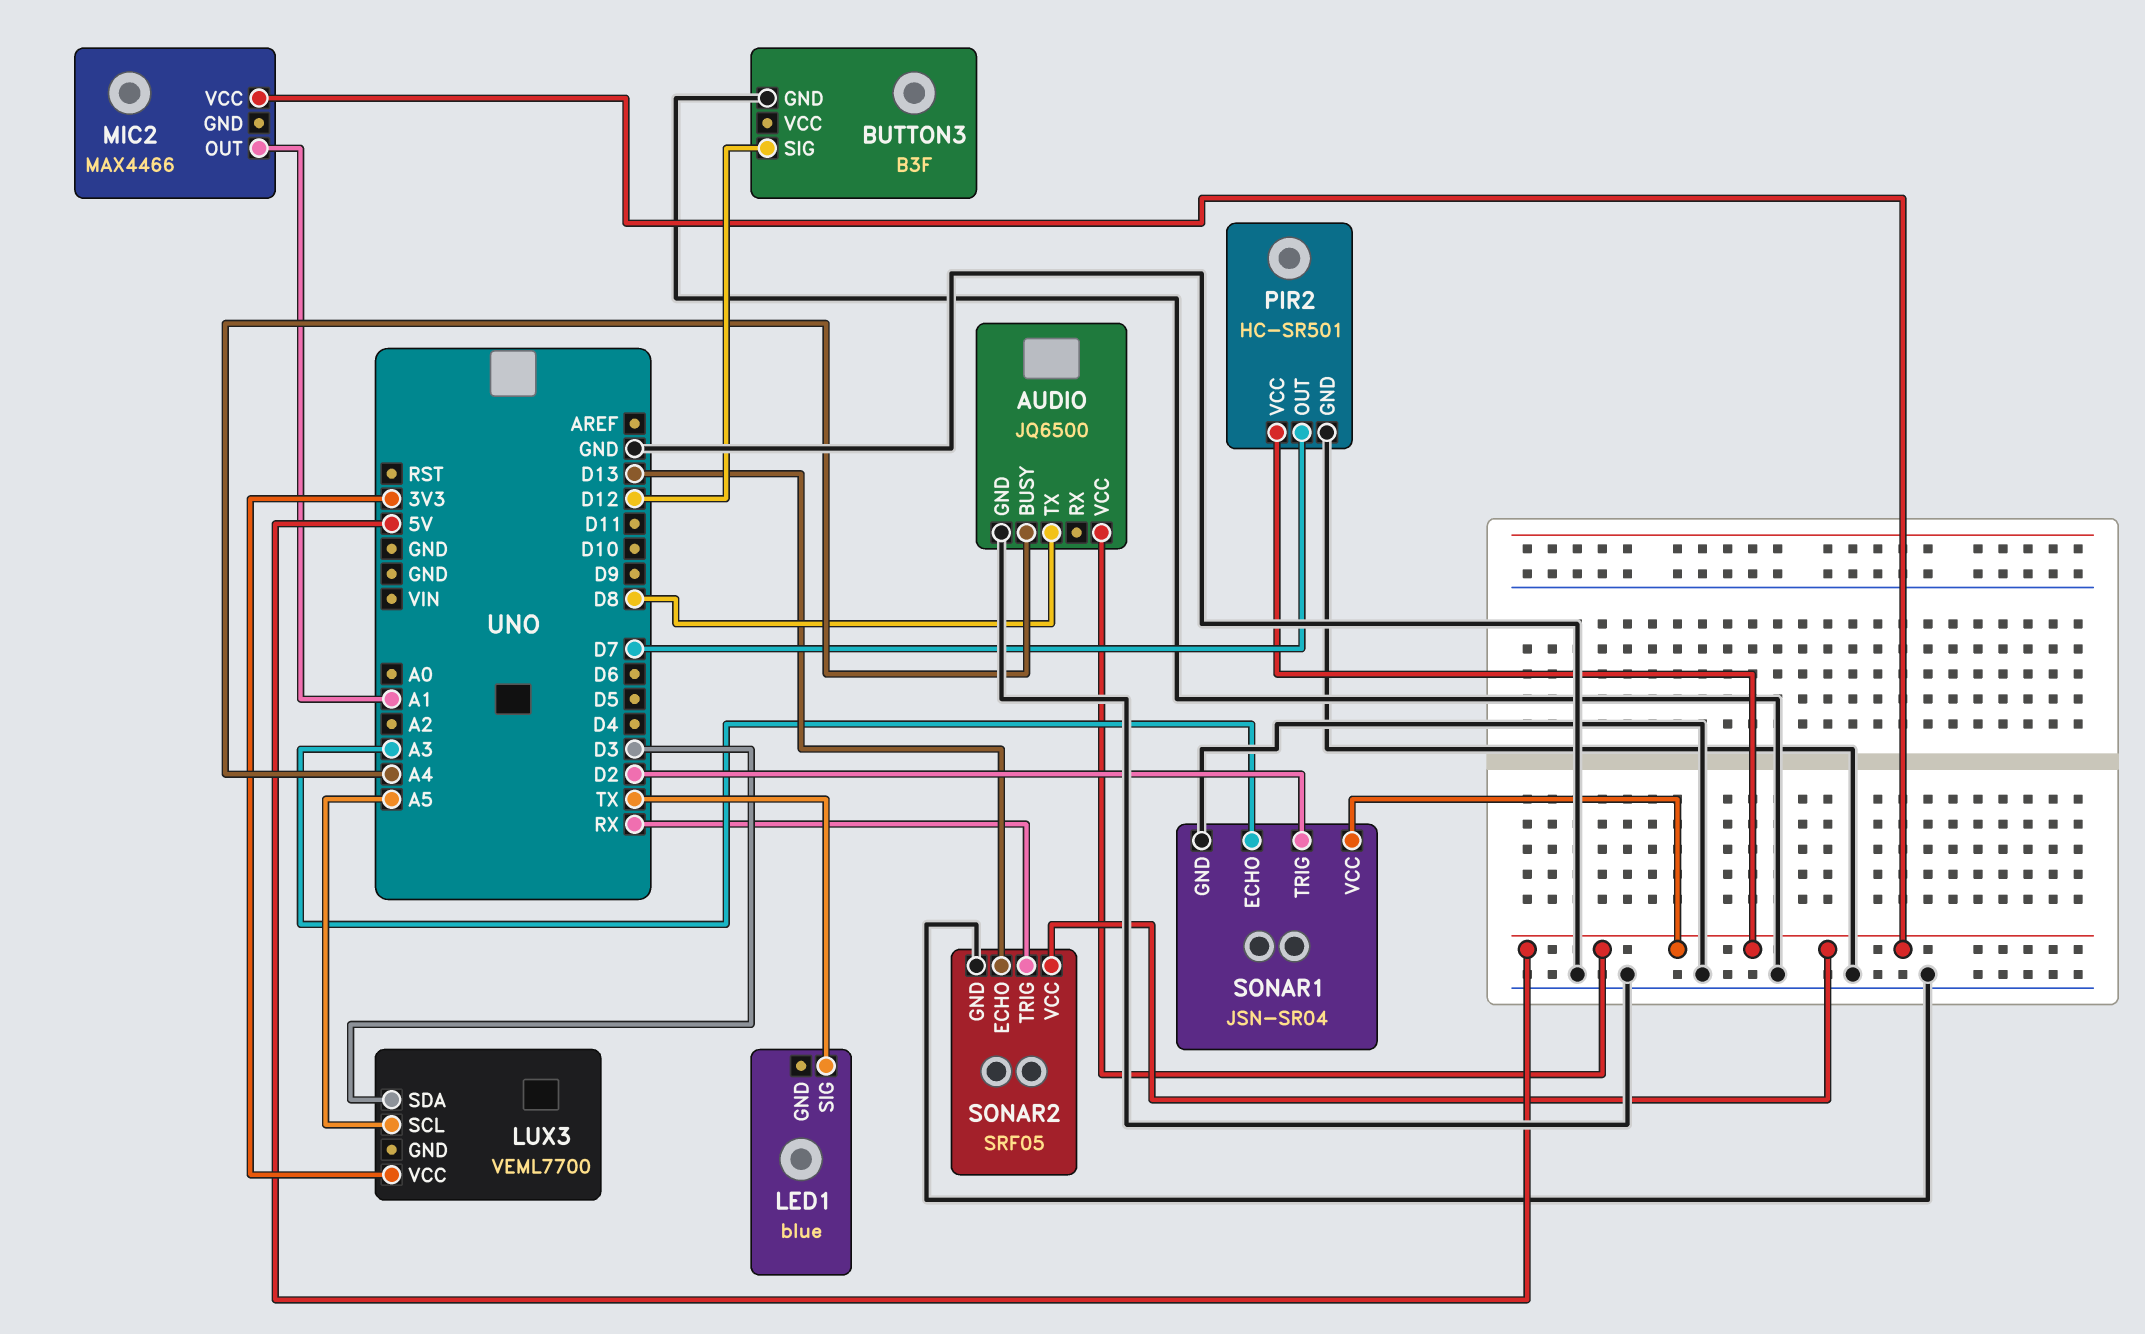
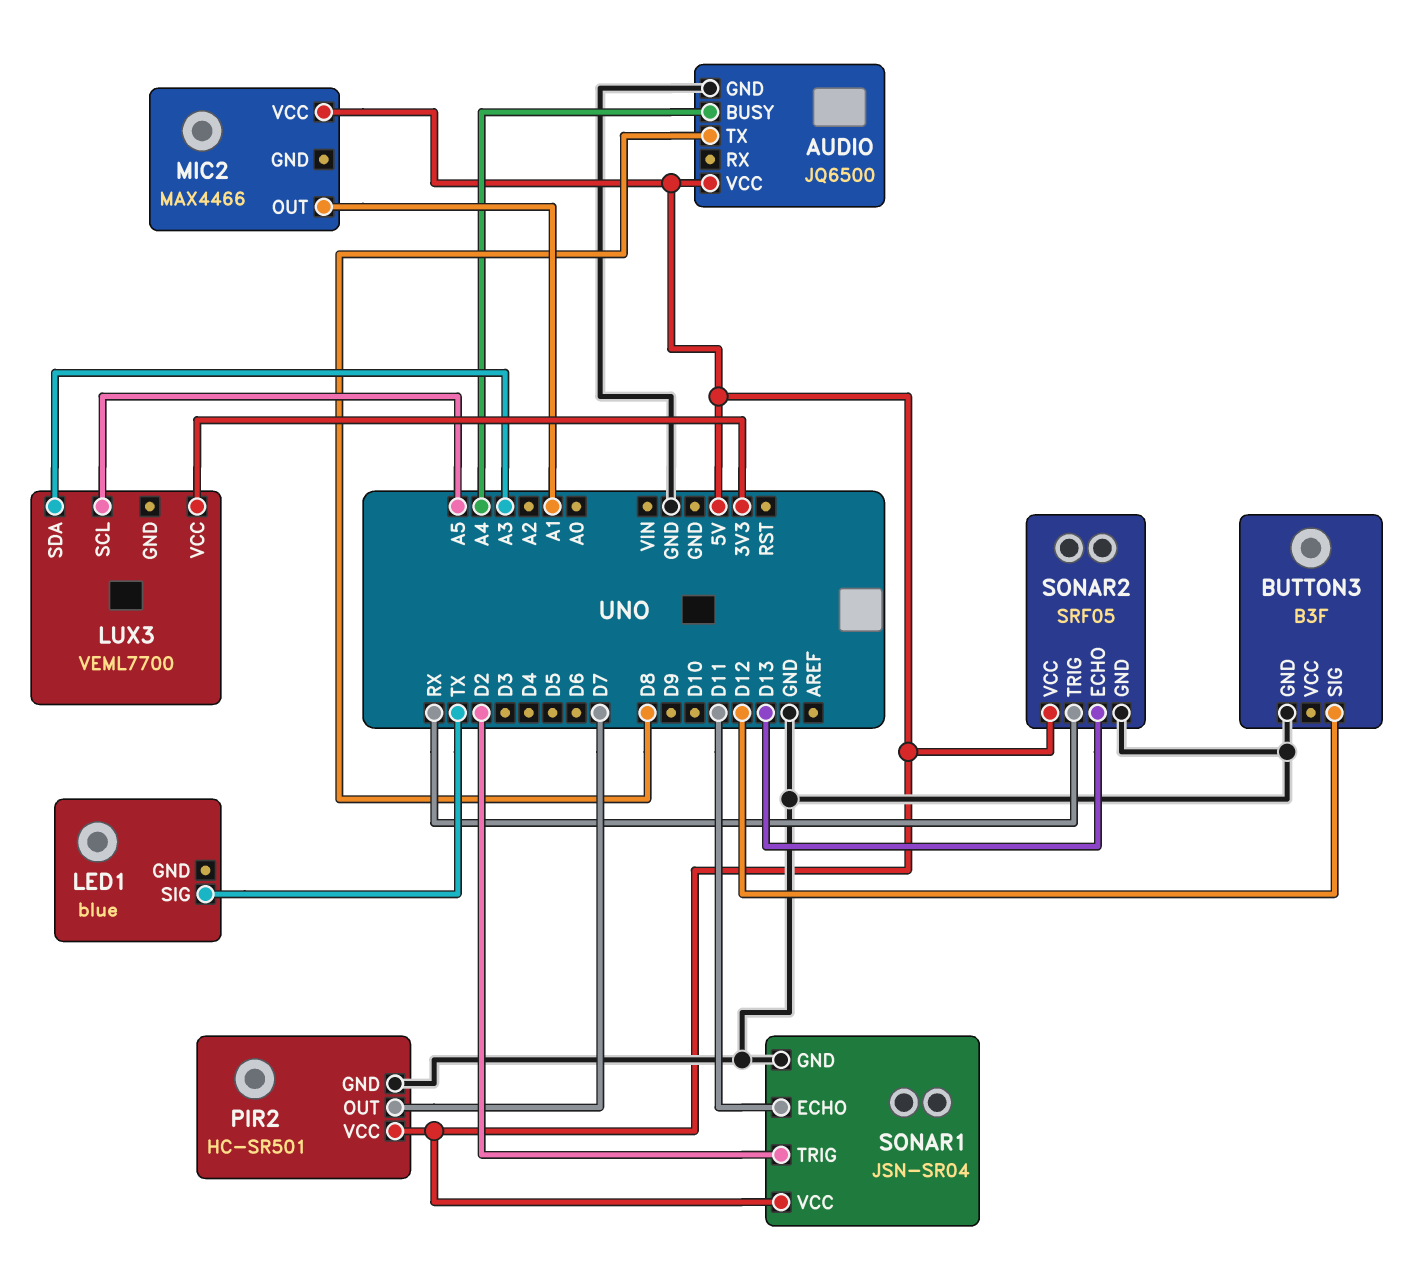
LUX3 pin SDA: D3 -> A3
SONAR1 pin ECHO: A3 -> D11

